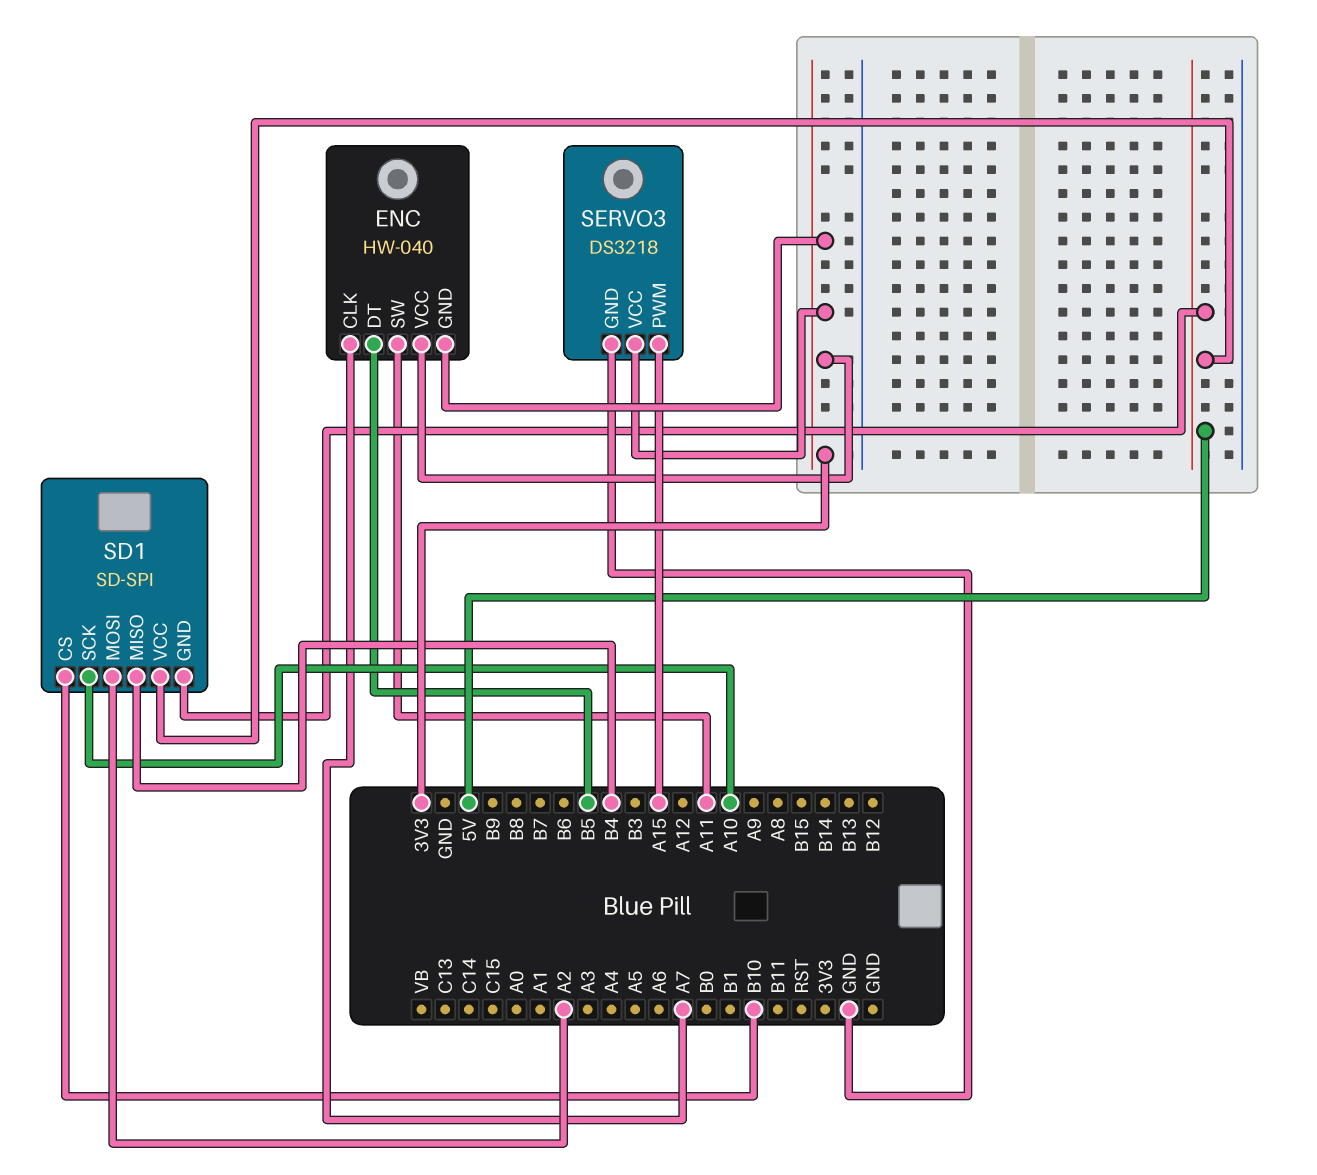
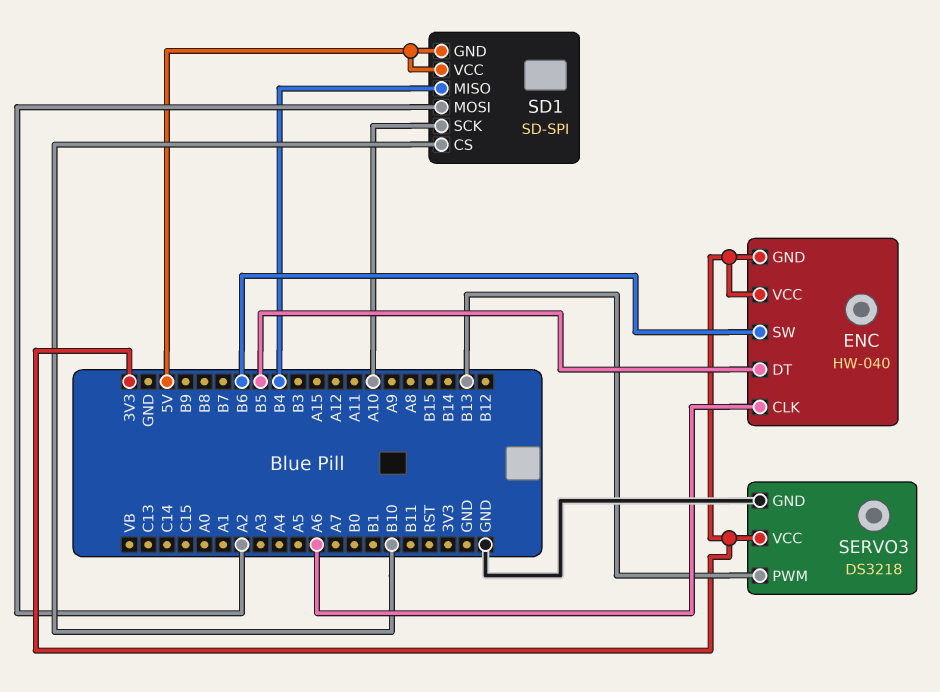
ENC pin CLK: A7 -> A6
ENC pin SW: A11 -> B6
SERVO3 pin PWM: A15 -> B13

